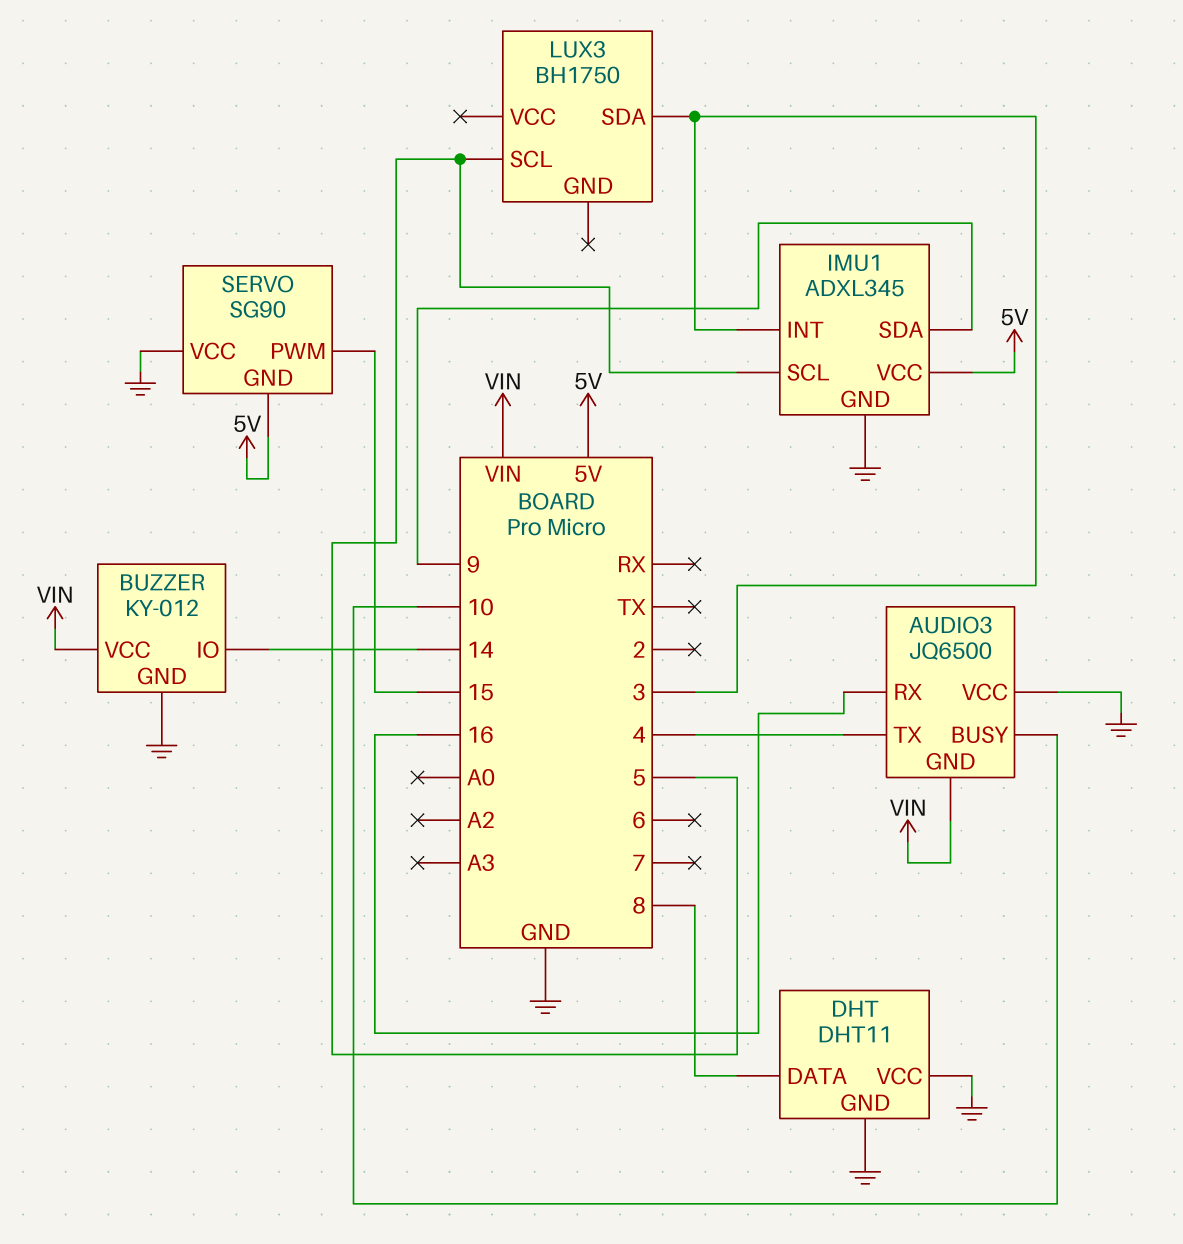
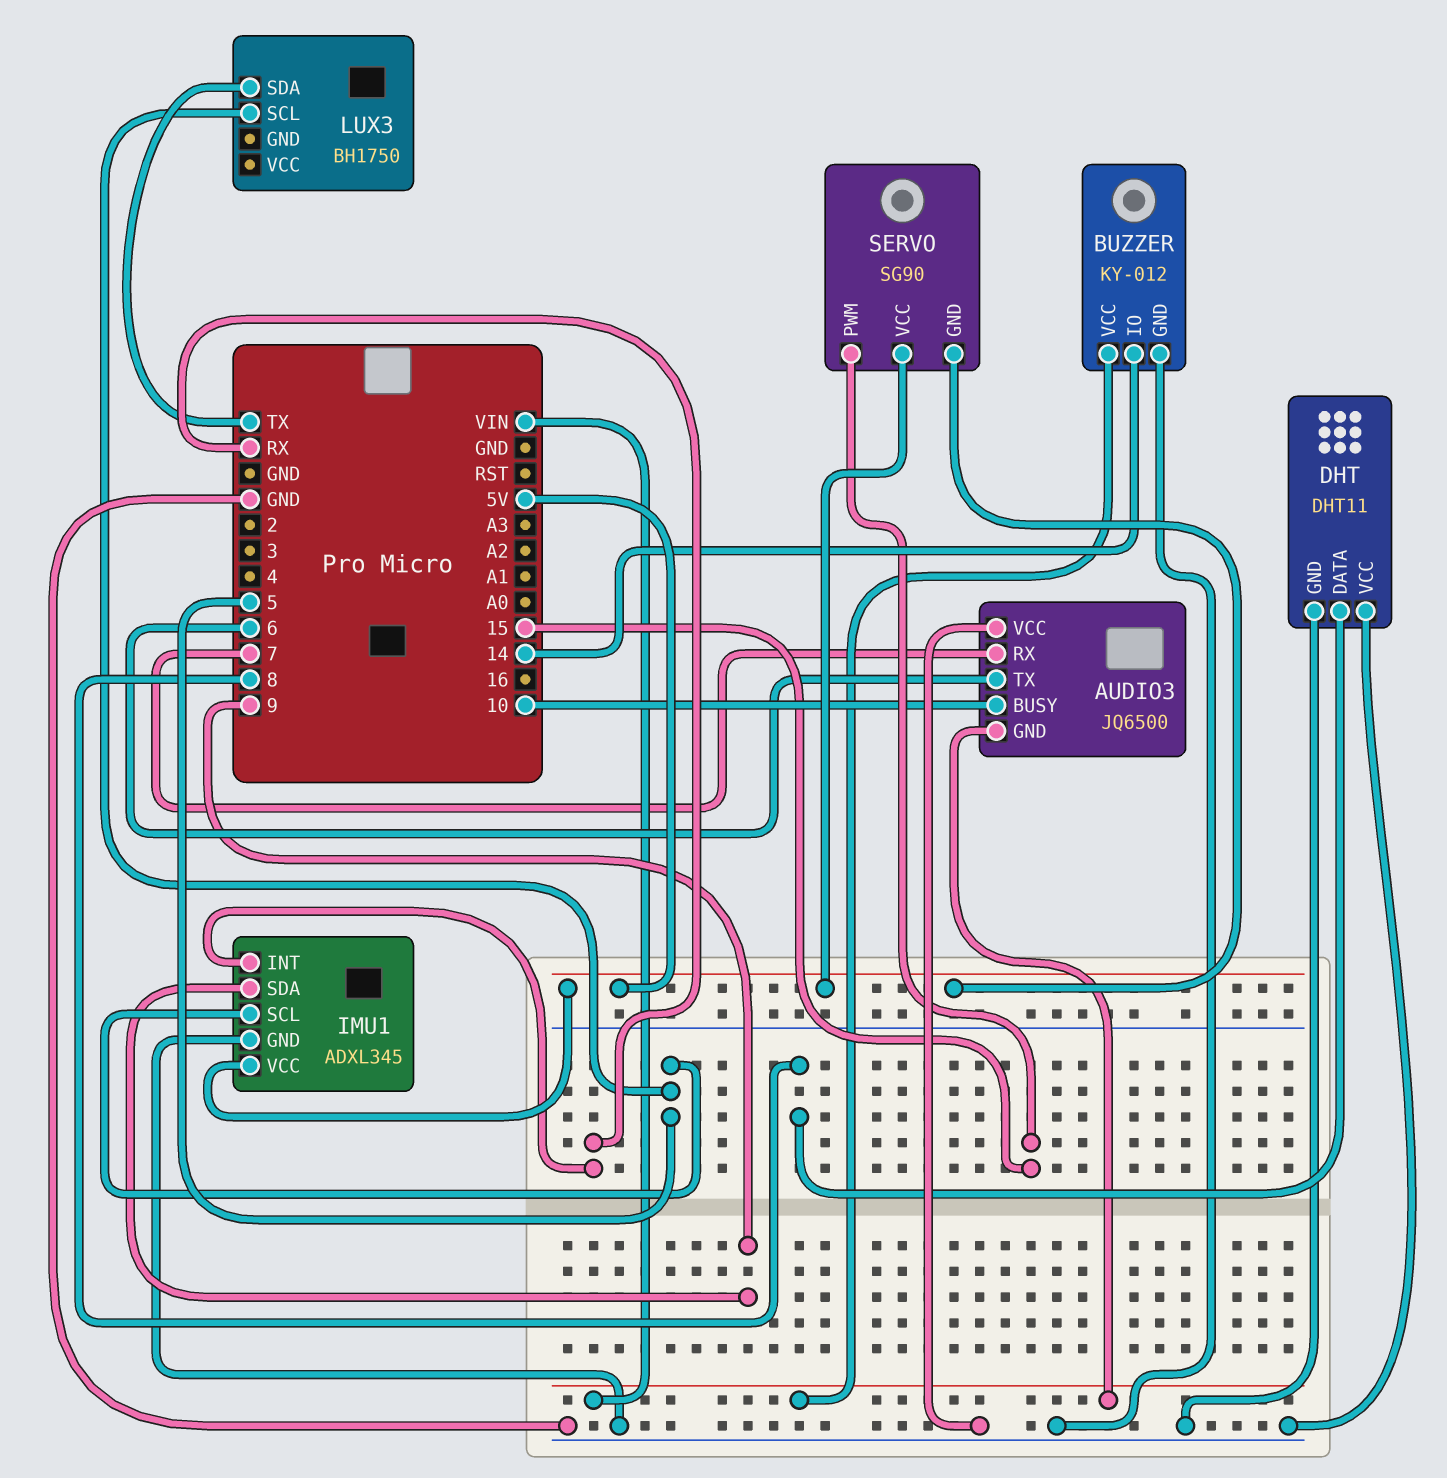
AUDIO3 pin RX: 16 -> 7
AUDIO3 pin TX: 4 -> 6
IMU1 pin INT: 3 -> RX
LUX3 pin SDA: 3 -> TX
SERVO pin VCC: GND -> 5V

